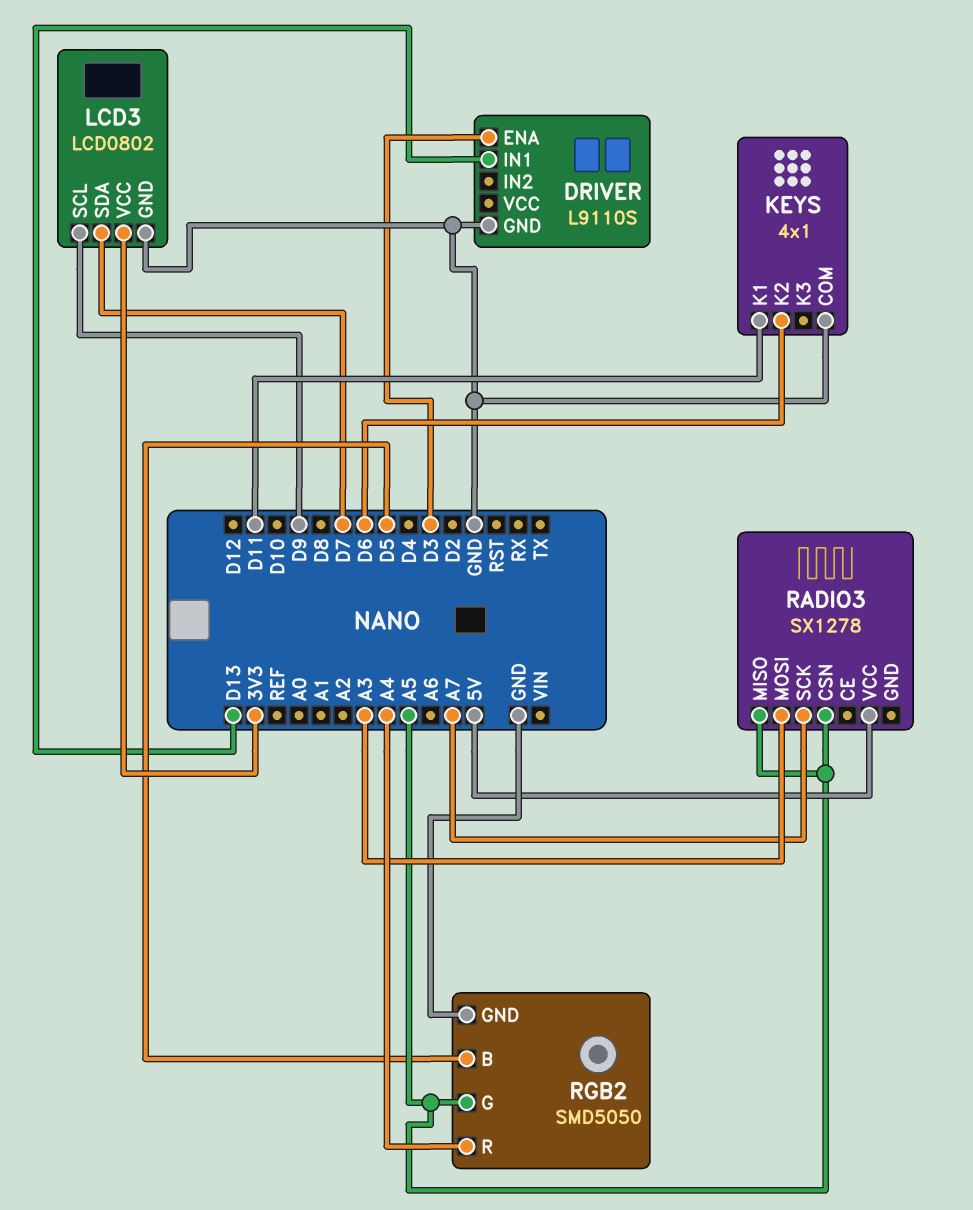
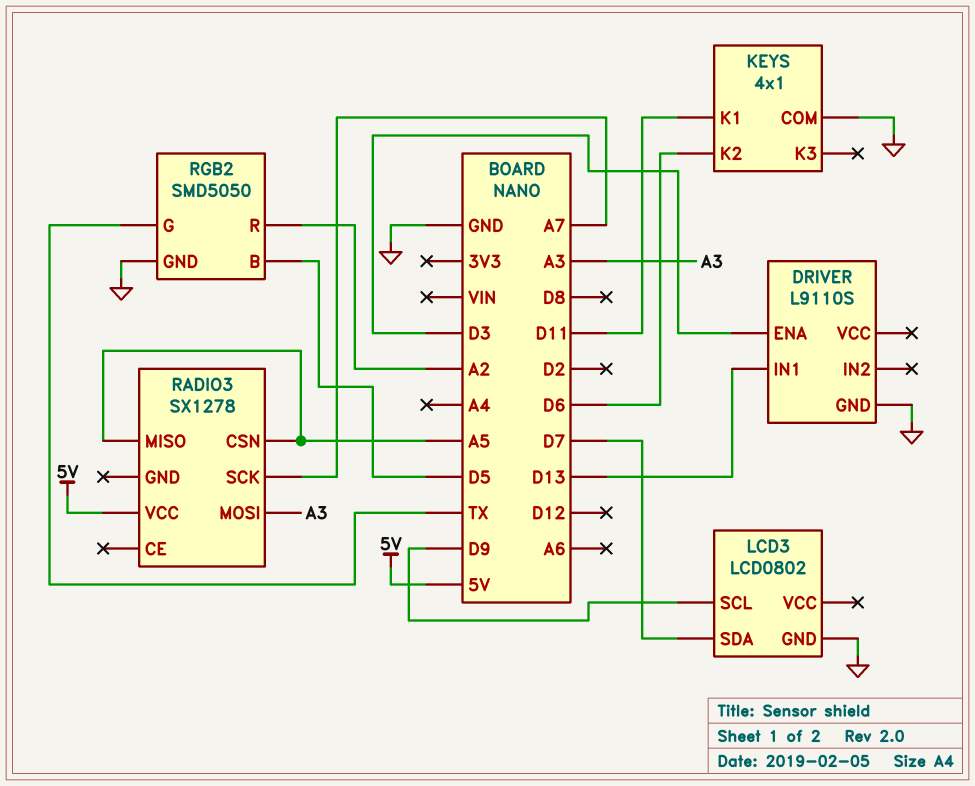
LCD3 pin VCC: 3V3 -> none
RGB2 pin G: A5 -> TX
RGB2 pin R: A4 -> A2

